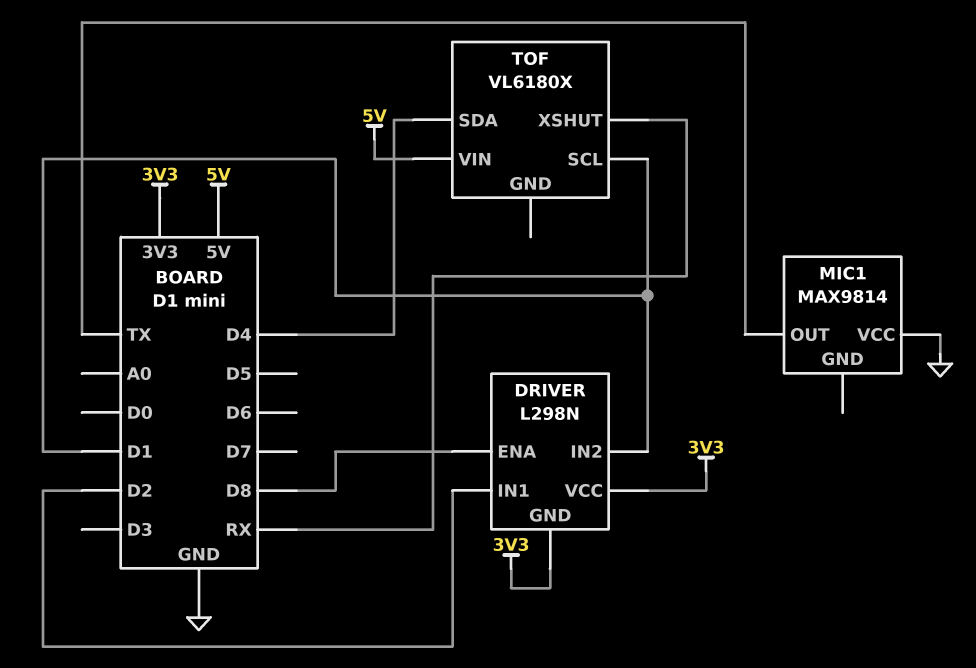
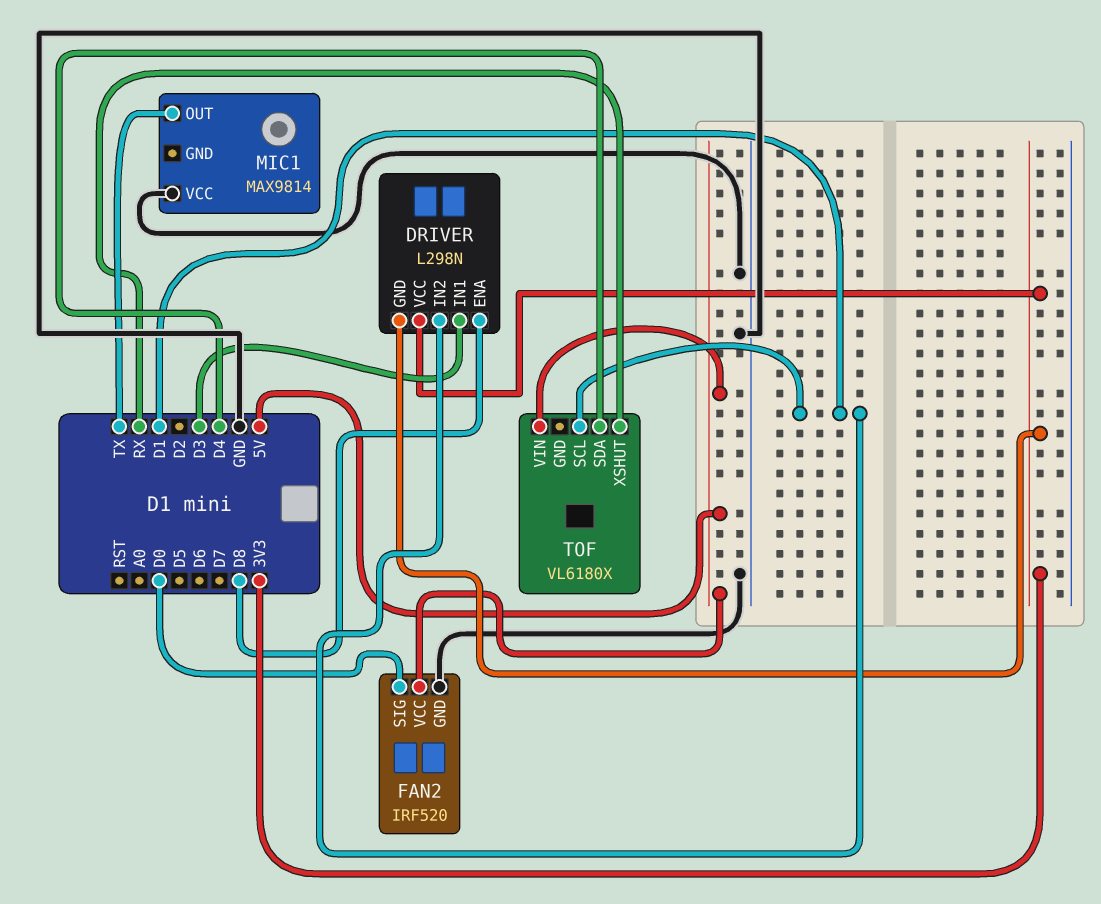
DRIVER pin IN1: D2 -> D3
FAN2: none -> IRF520
FAN2 pin GND: none -> GND
FAN2 pin SIG: none -> D0
FAN2 pin VCC: none -> 5V

